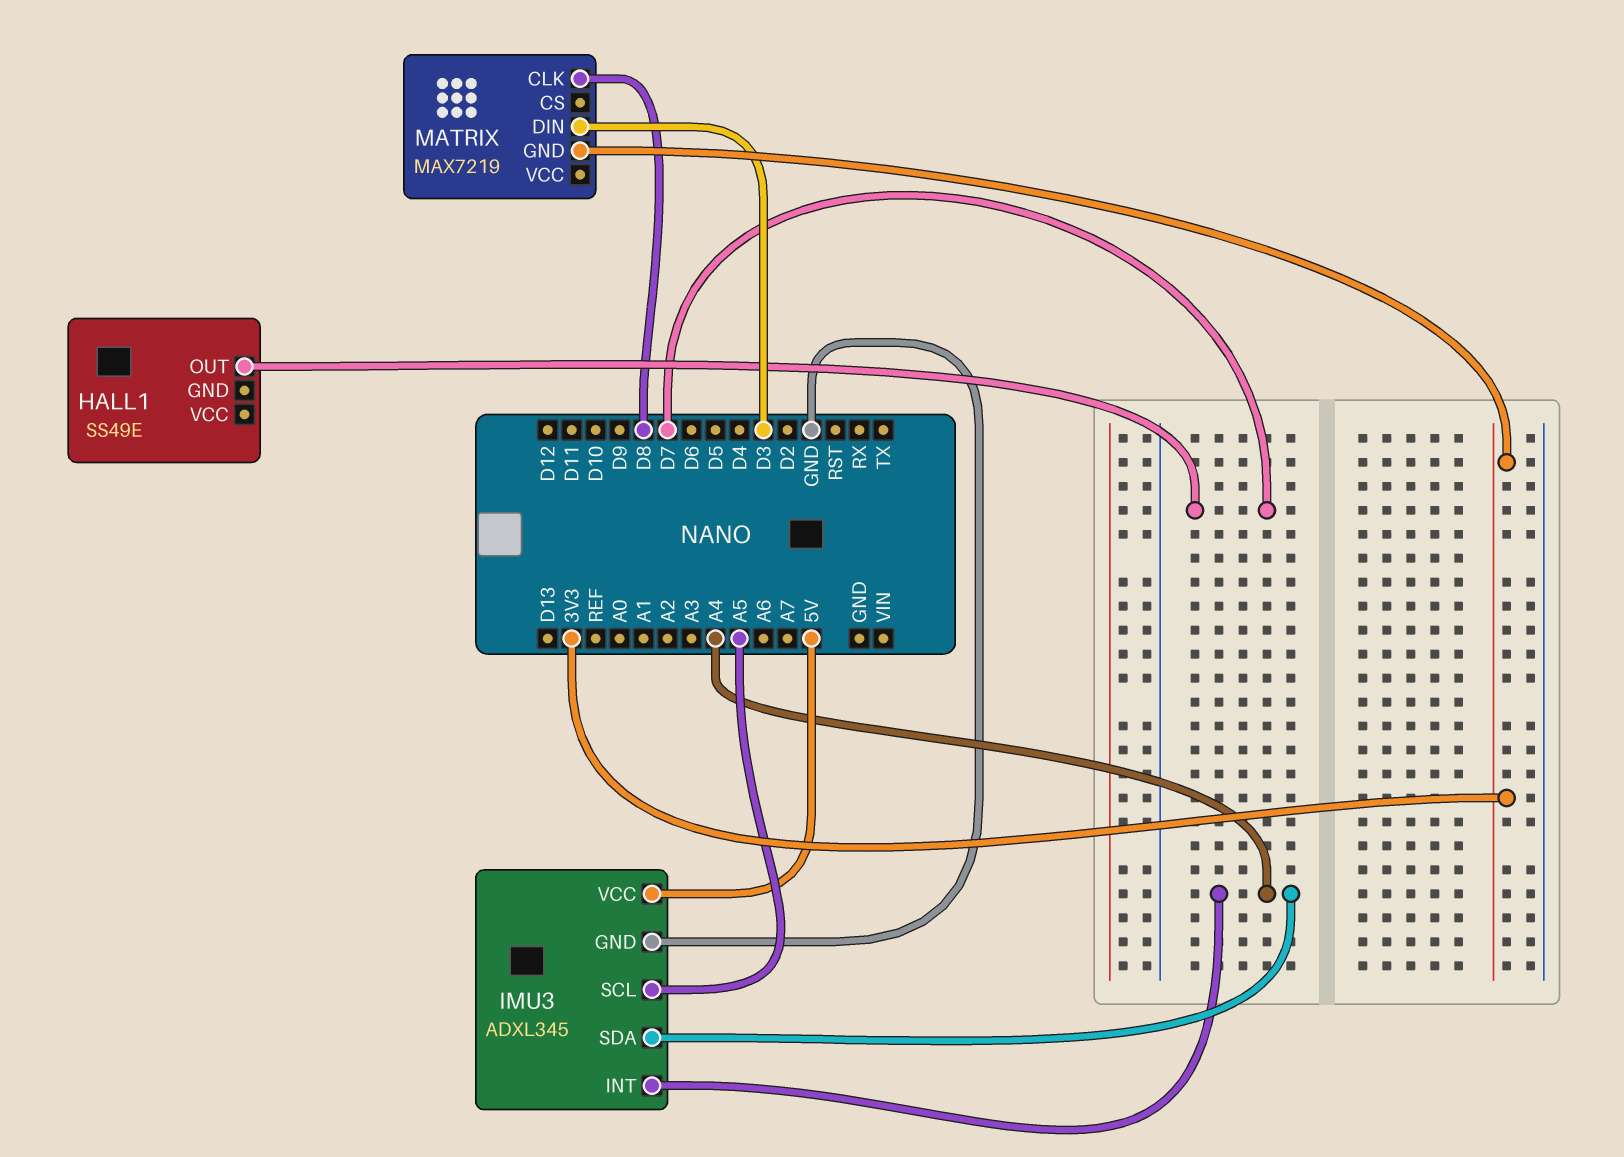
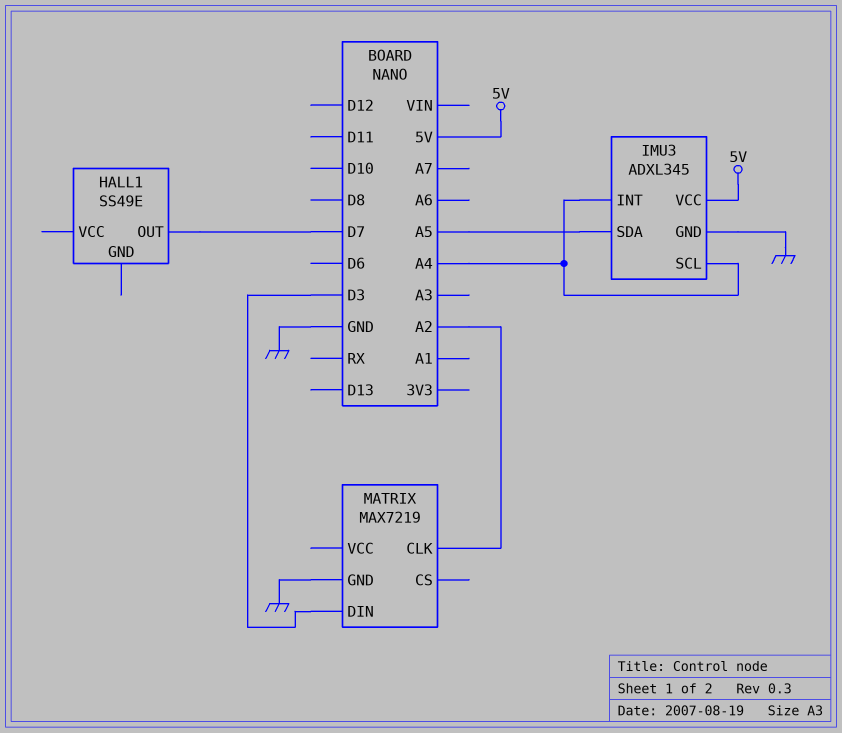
IMU3 pin SCL: A5 -> A4
IMU3 pin SDA: A4 -> A5
MATRIX pin CLK: D8 -> A2
MATRIX pin GND: 3V3 -> GND

